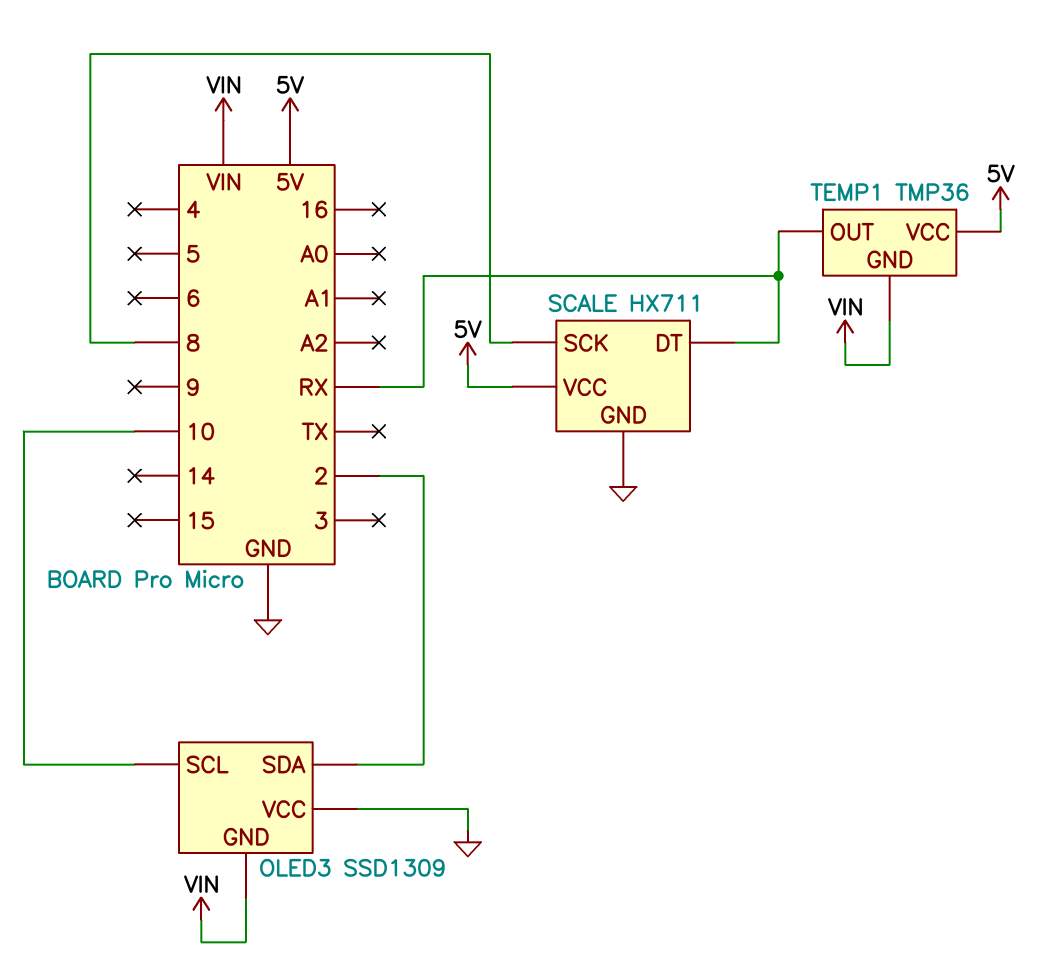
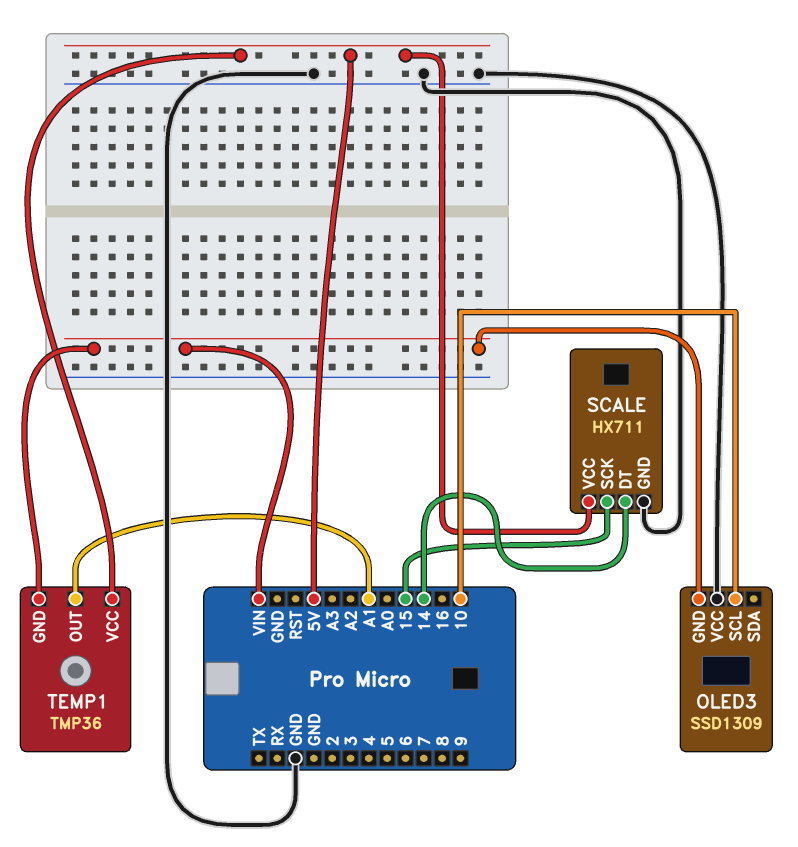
OLED3 pin SDA: 2 -> none
SCALE pin DT: RX -> 14
SCALE pin SCK: 8 -> 15
TEMP1 pin OUT: RX -> A1

